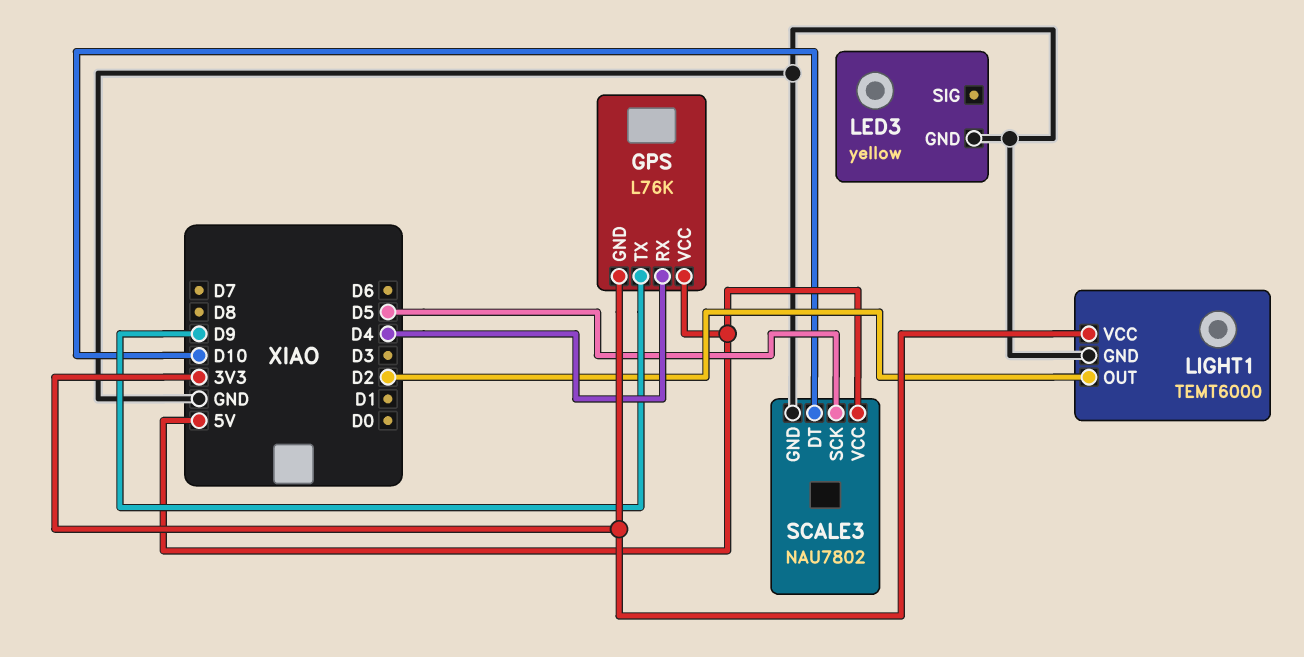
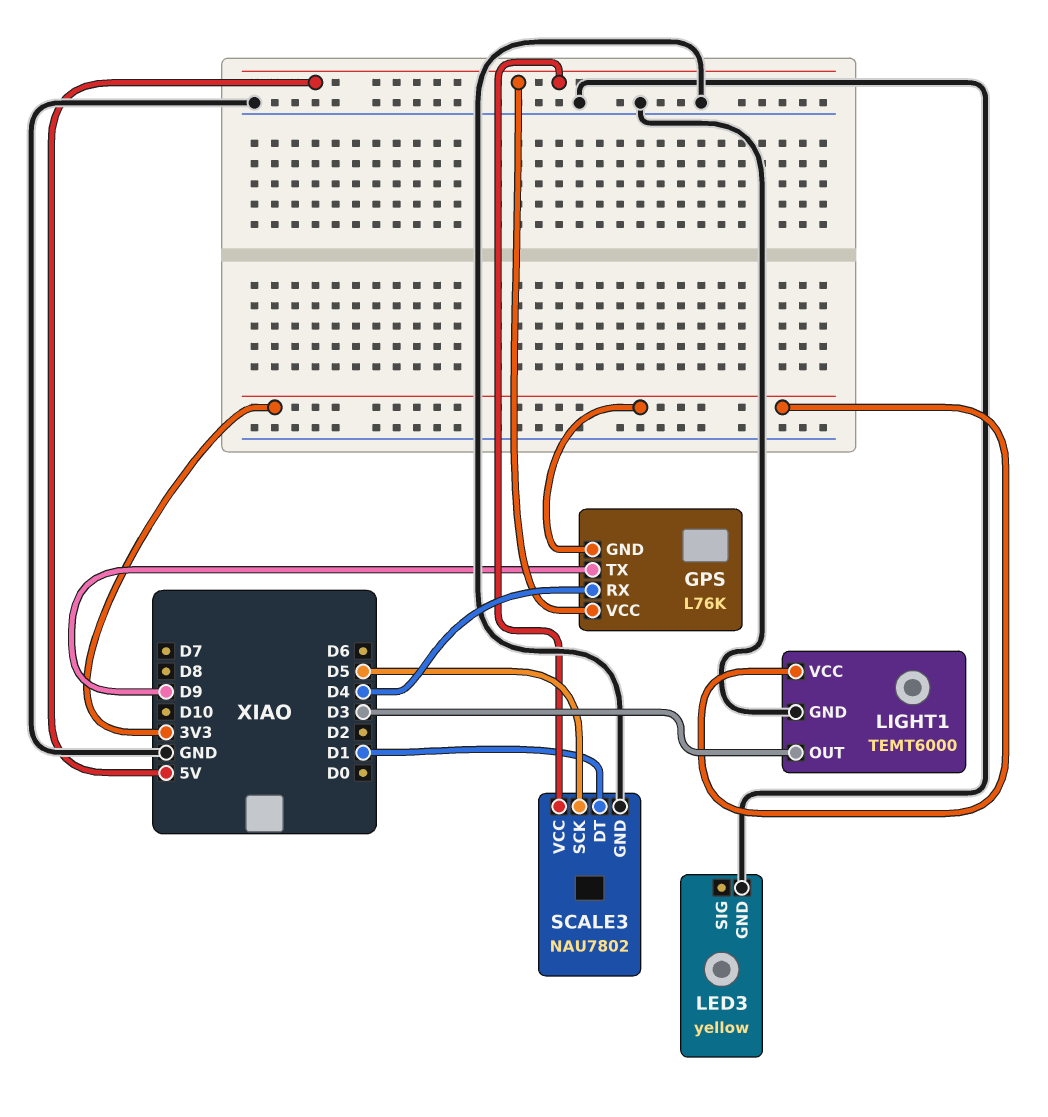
LIGHT1 pin OUT: D2 -> D3
SCALE3 pin DT: D10 -> D1

